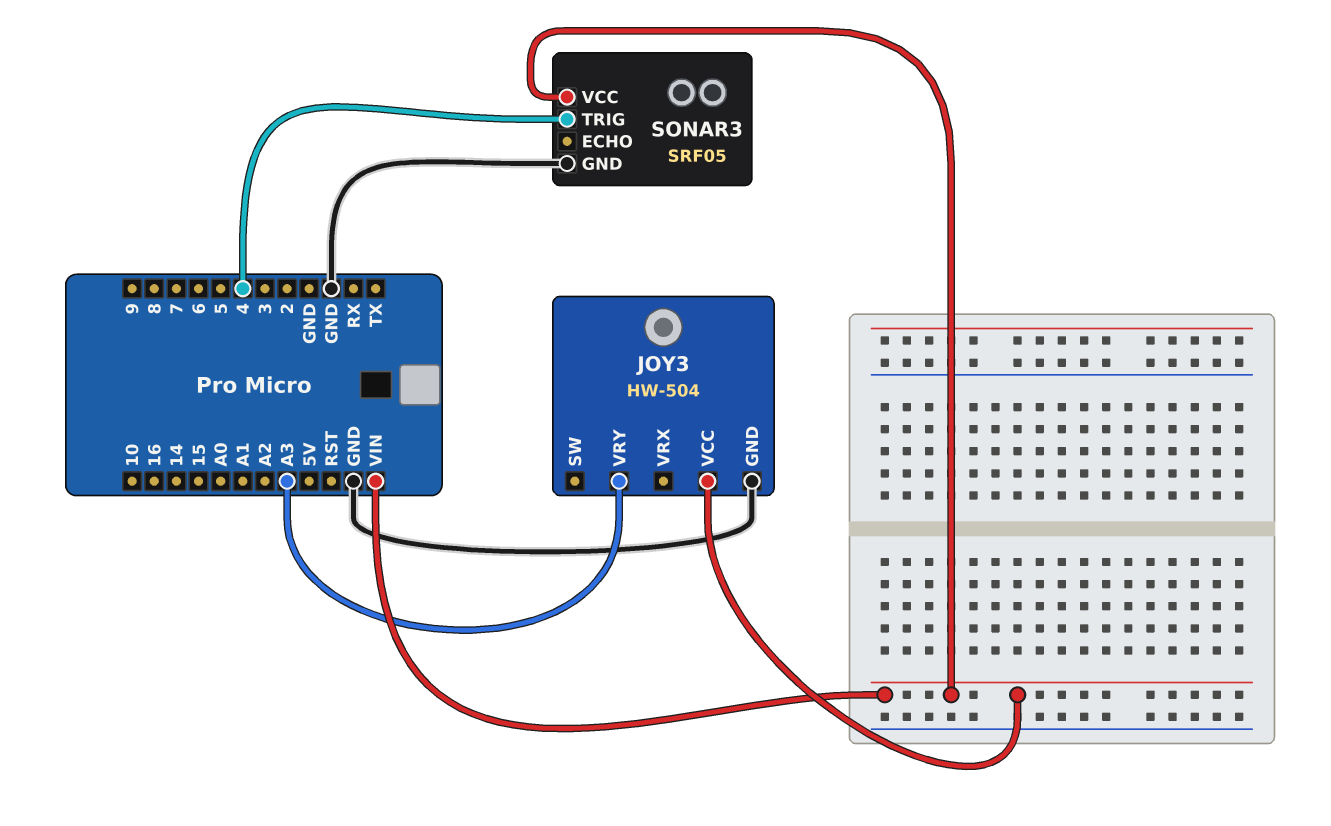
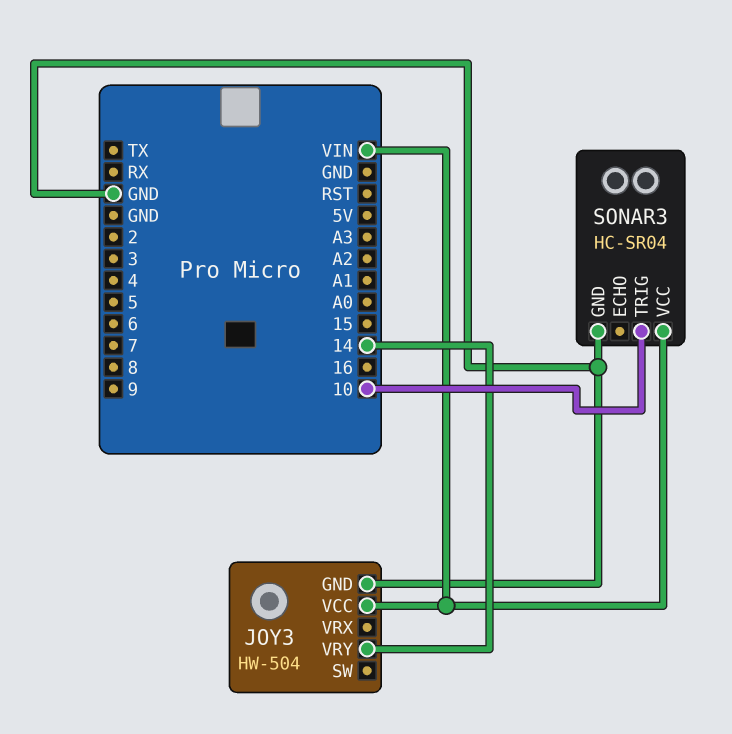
JOY3 pin VRY: A3 -> 14
SONAR3: SRF05 -> HC-SR04
SONAR3 pin TRIG: 4 -> 10

